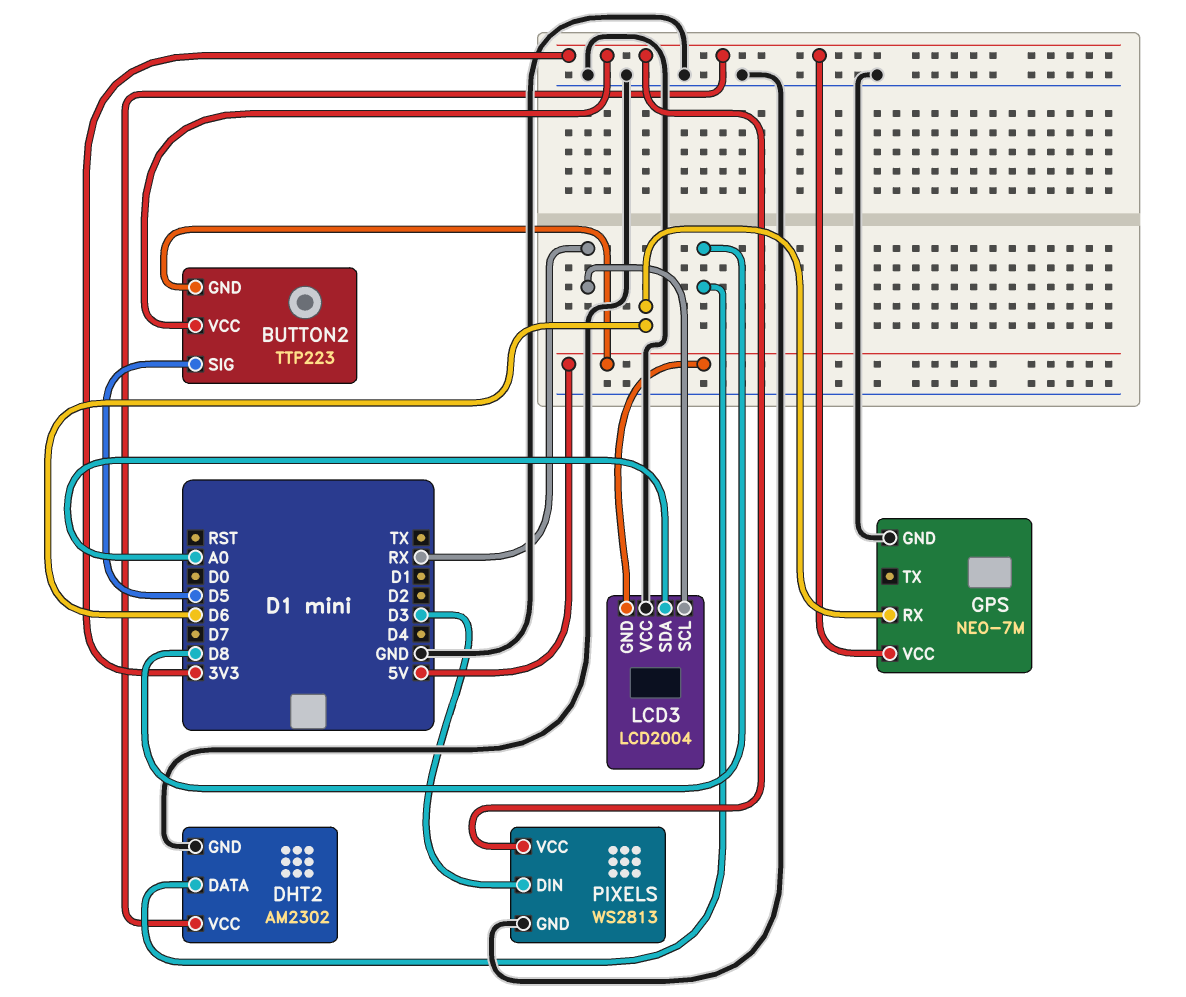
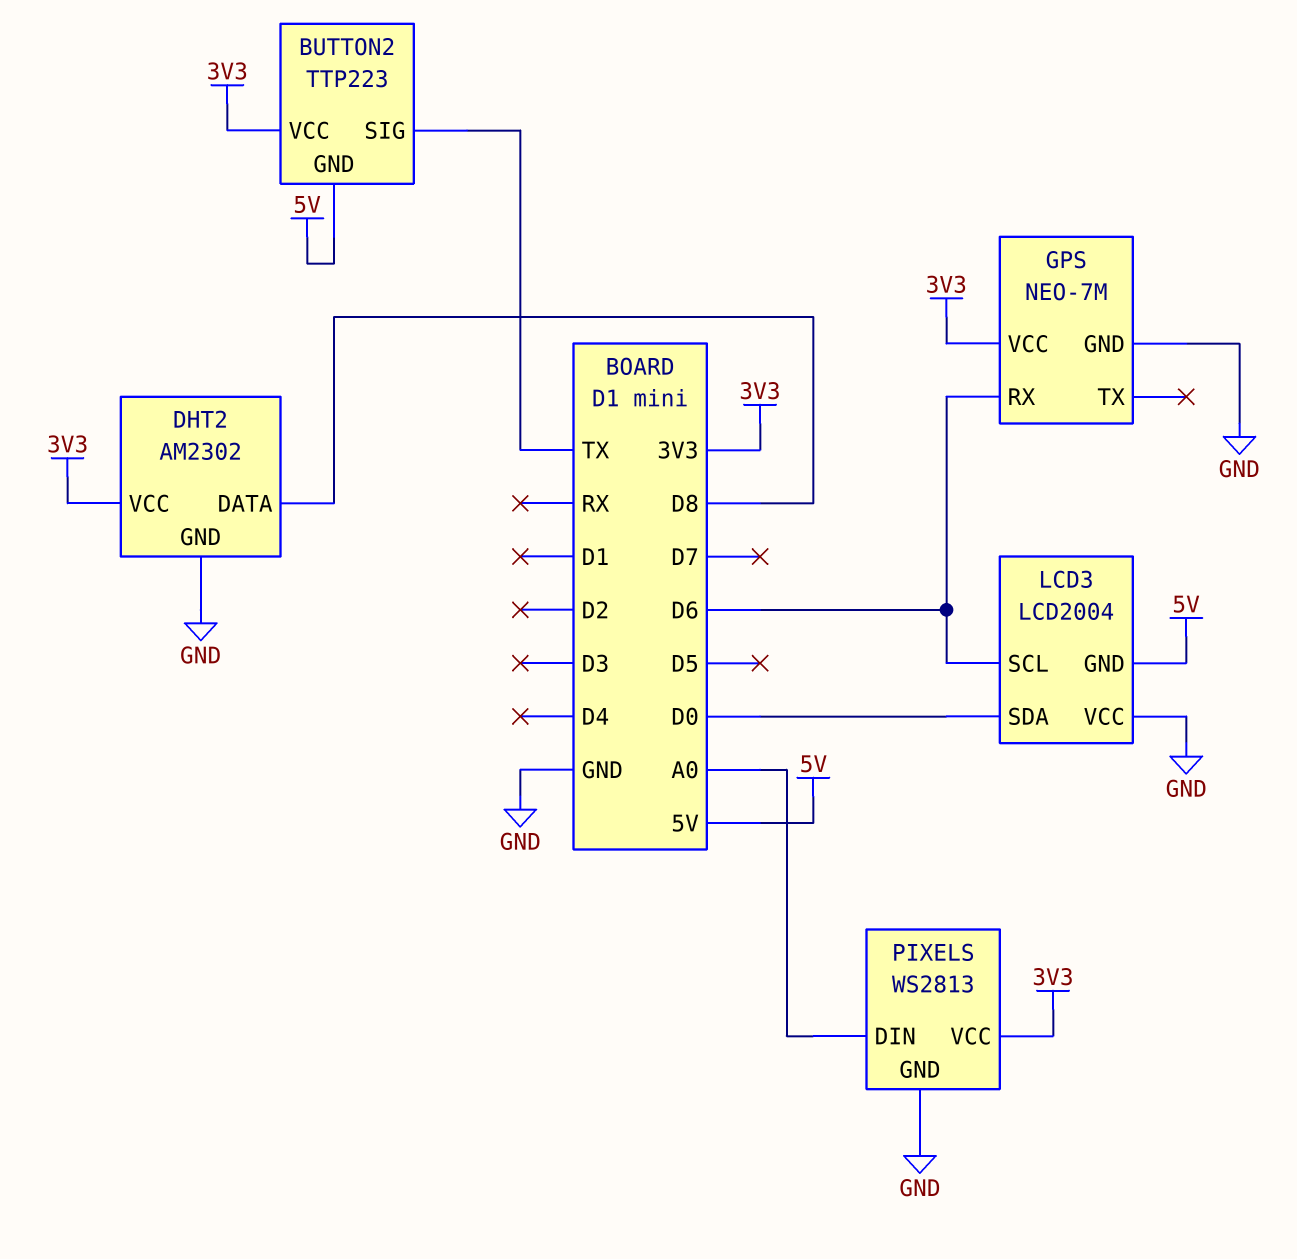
BUTTON2 pin SIG: D5 -> TX
LCD3 pin SCL: RX -> D6
LCD3 pin SDA: A0 -> D0
PIXELS pin DIN: D3 -> A0

